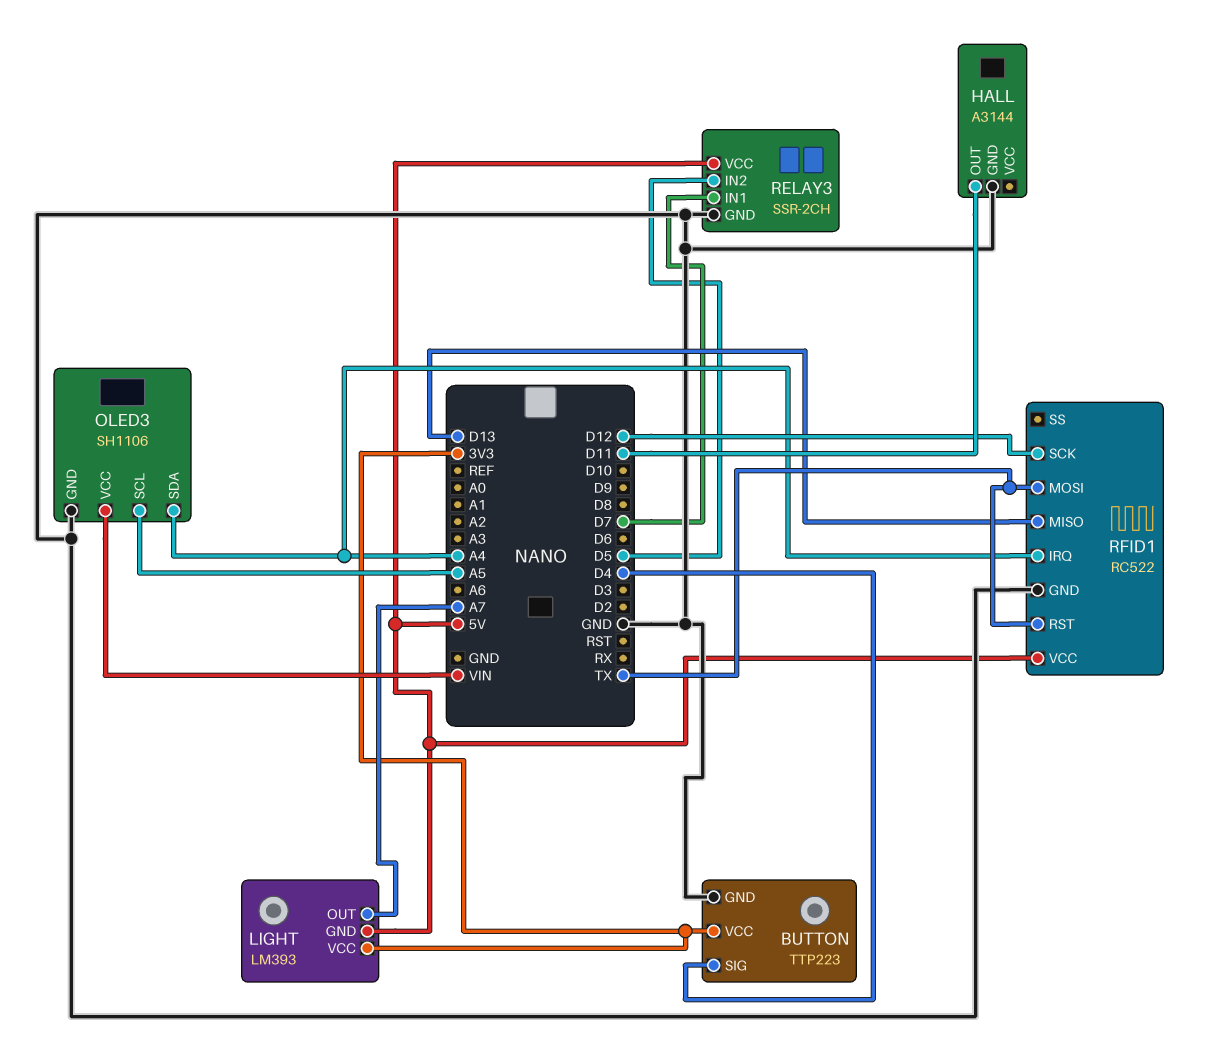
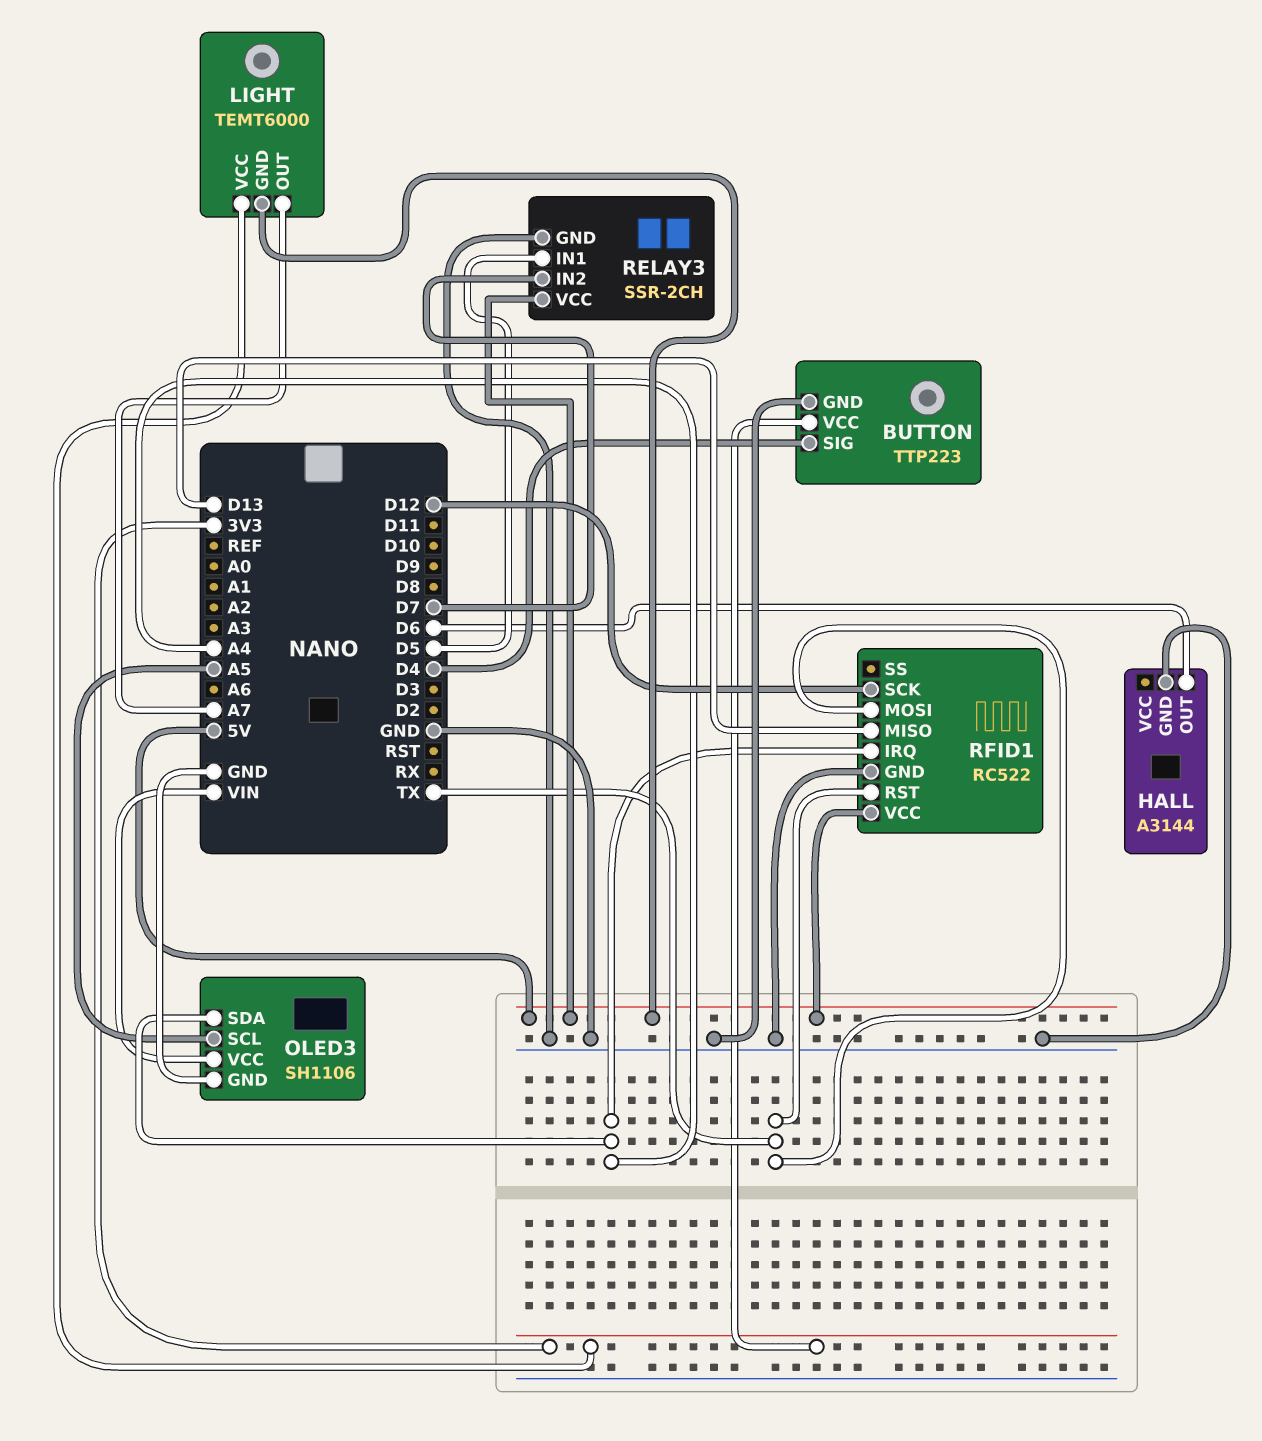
HALL pin OUT: D11 -> D6
LIGHT: LM393 -> TEMT6000
RELAY3 pin IN1: D7 -> D5
RELAY3 pin IN2: D5 -> D7

